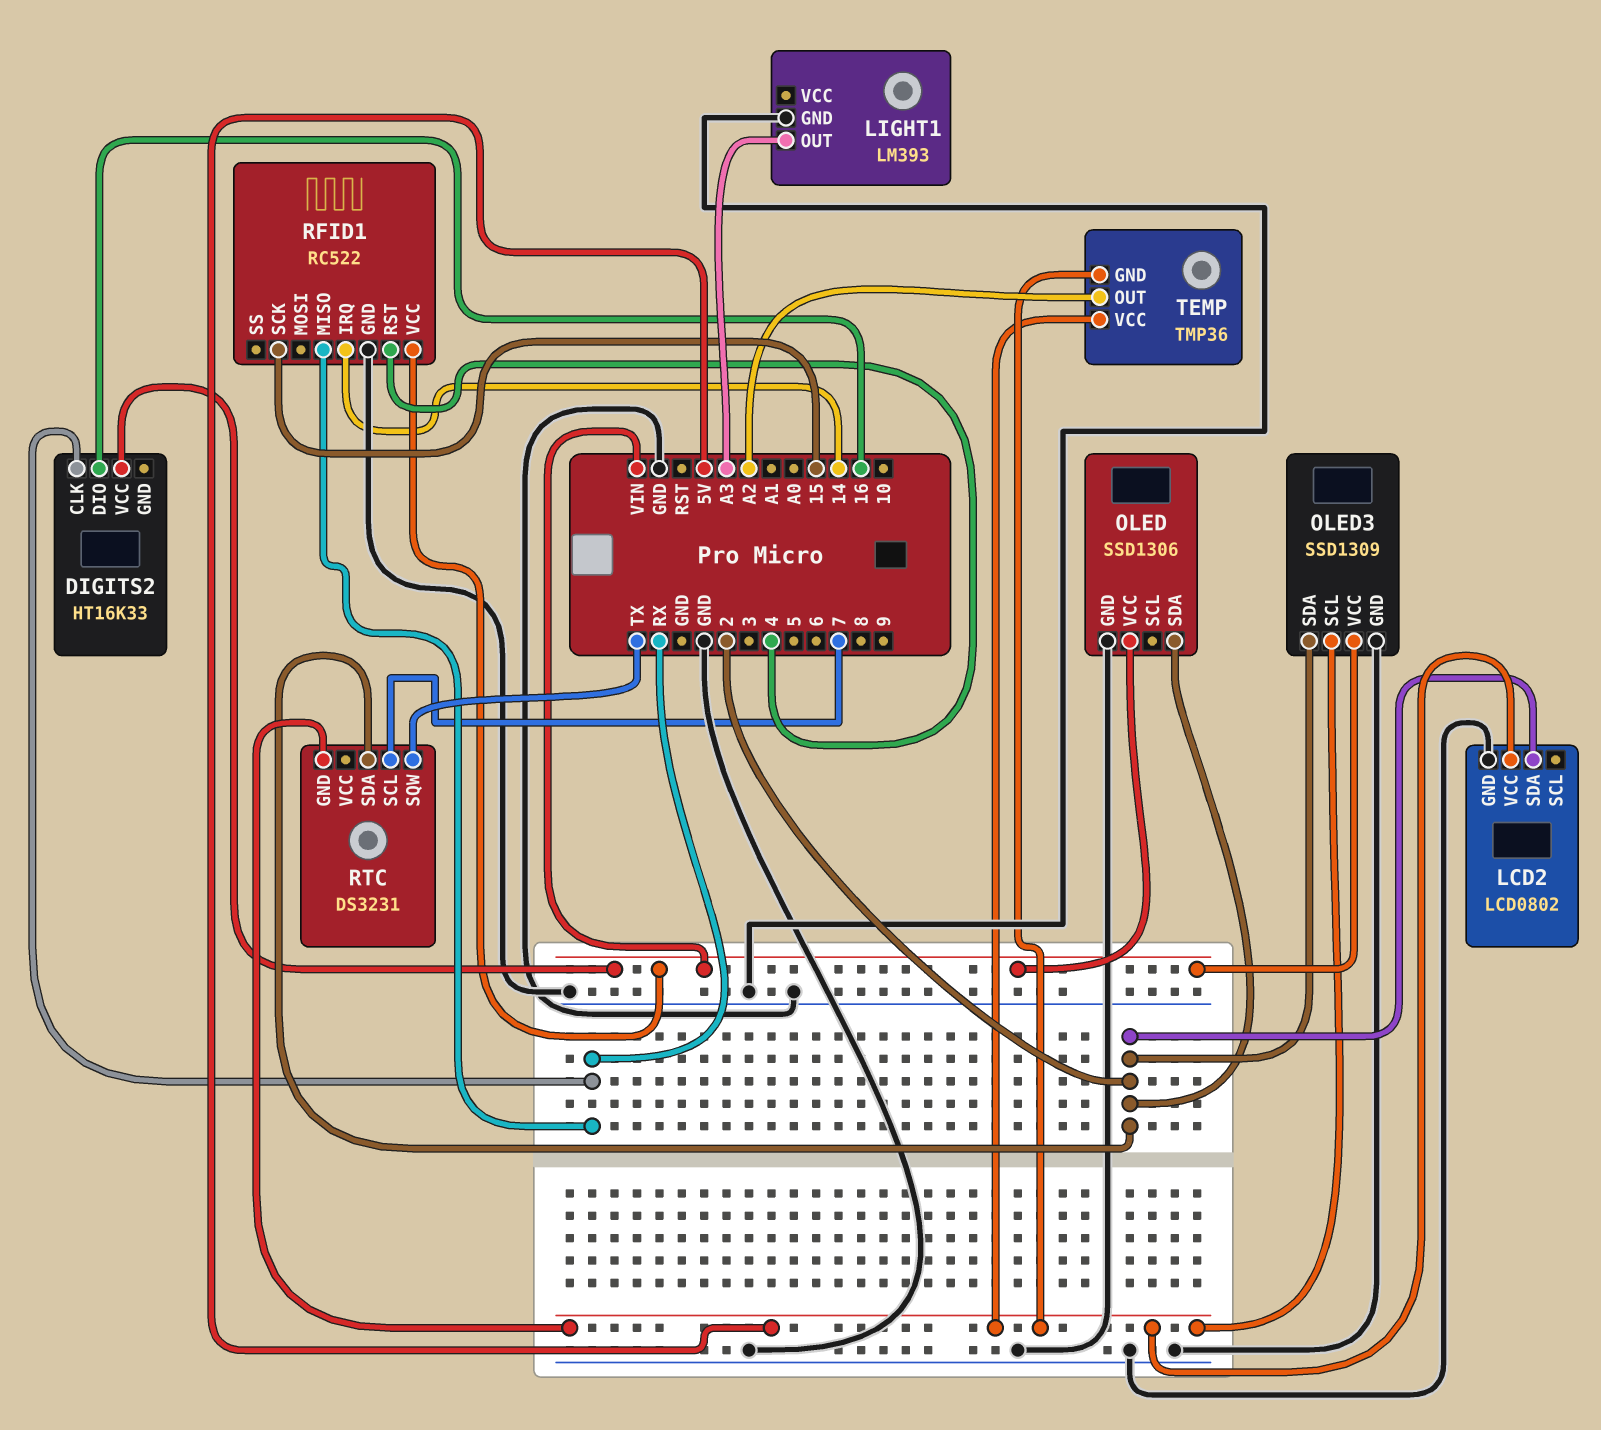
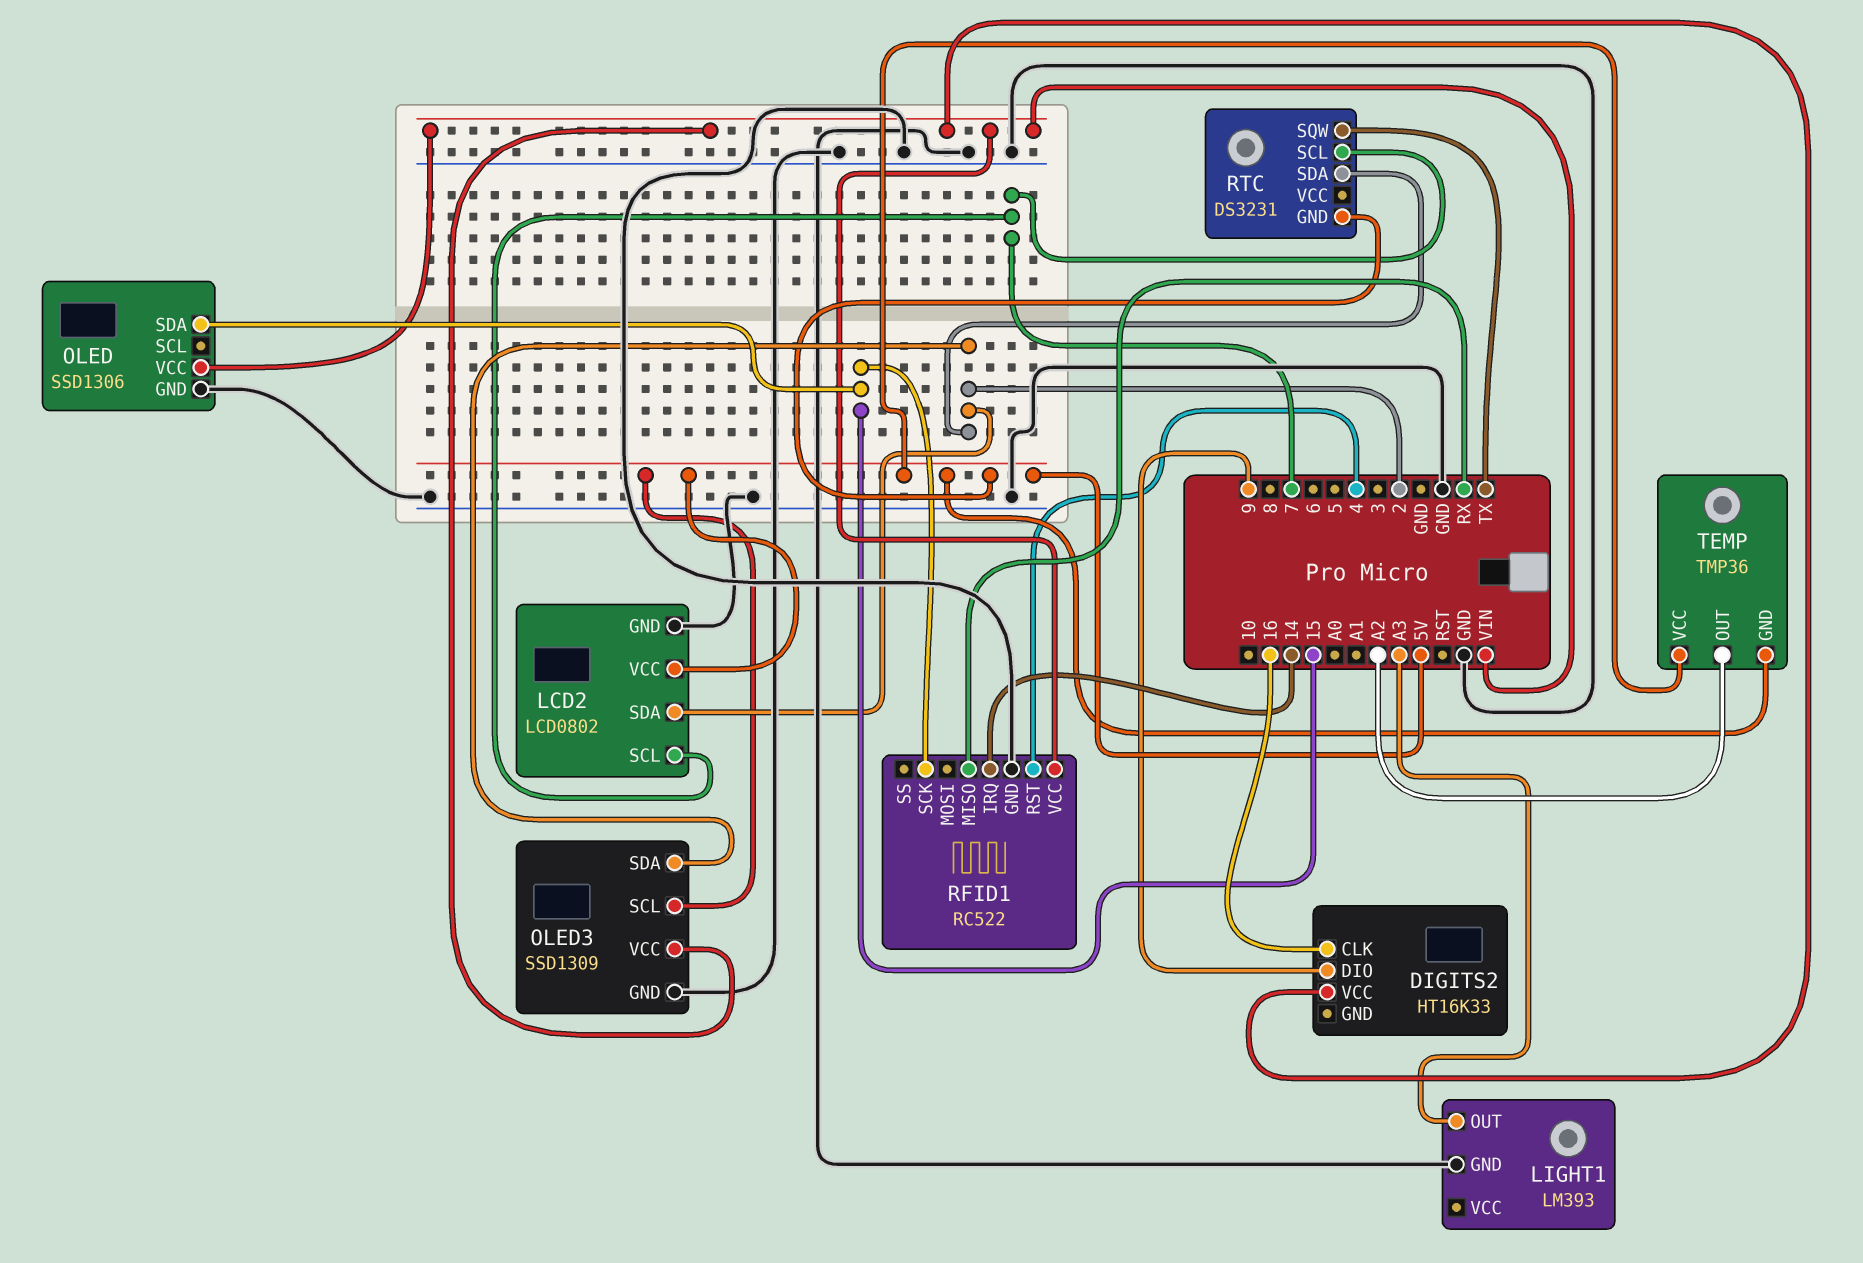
DIGITS2 pin CLK: RX -> 16
DIGITS2 pin DIO: 16 -> 9
LCD2 pin SCL: none -> 7
OLED pin SDA: 2 -> 15

